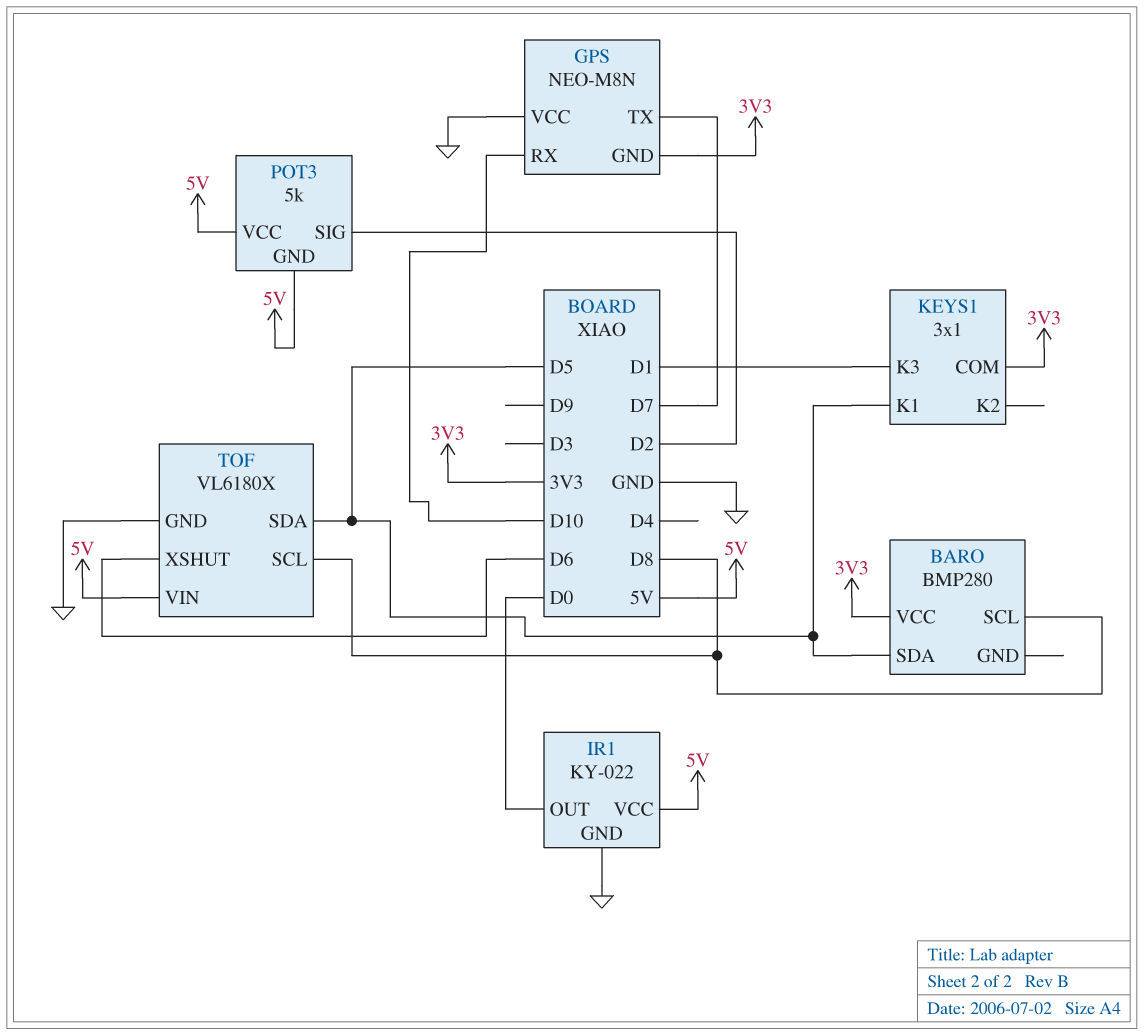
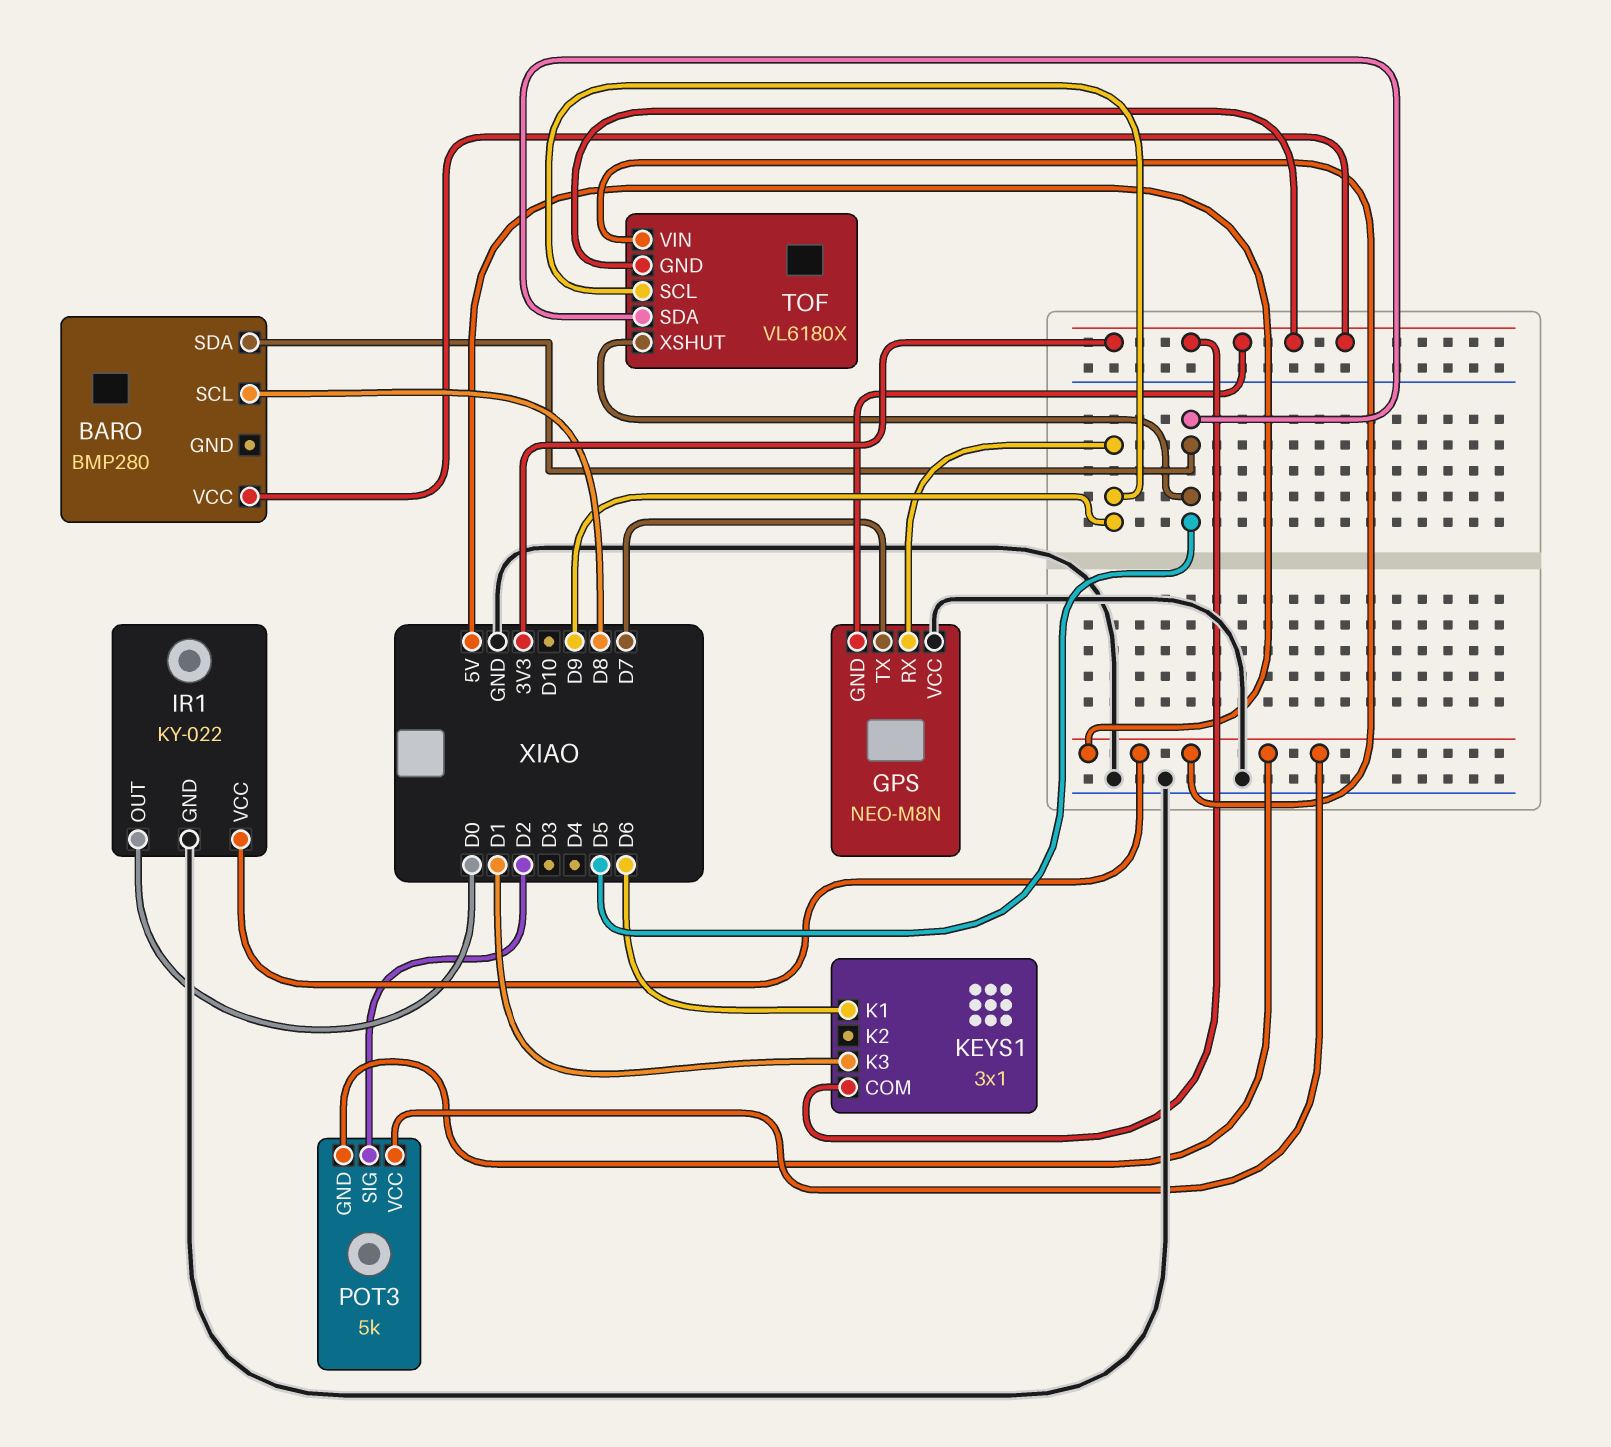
GPS pin RX: D10 -> D9
KEYS1 pin K1: D5 -> D6
TOF pin GND: GND -> 3V3
TOF pin SCL: D8 -> D9
TOF pin XSHUT: D6 -> D5

